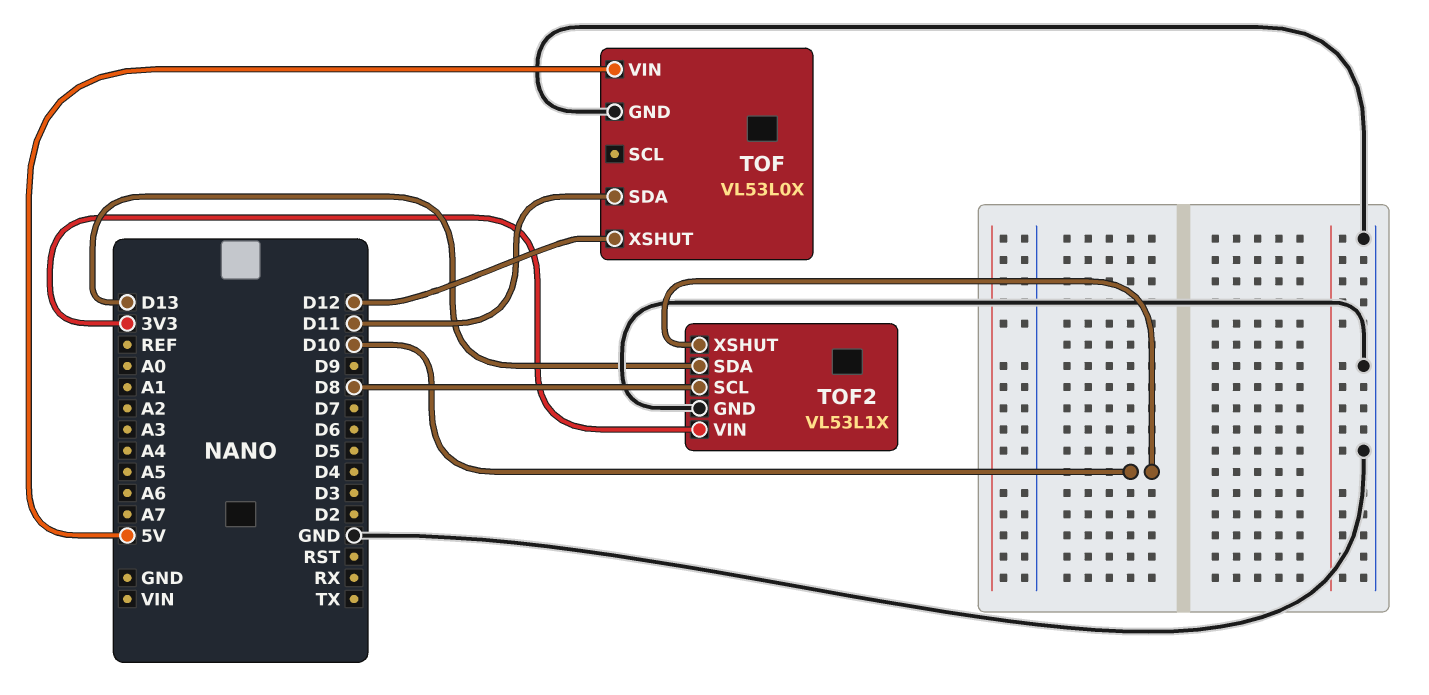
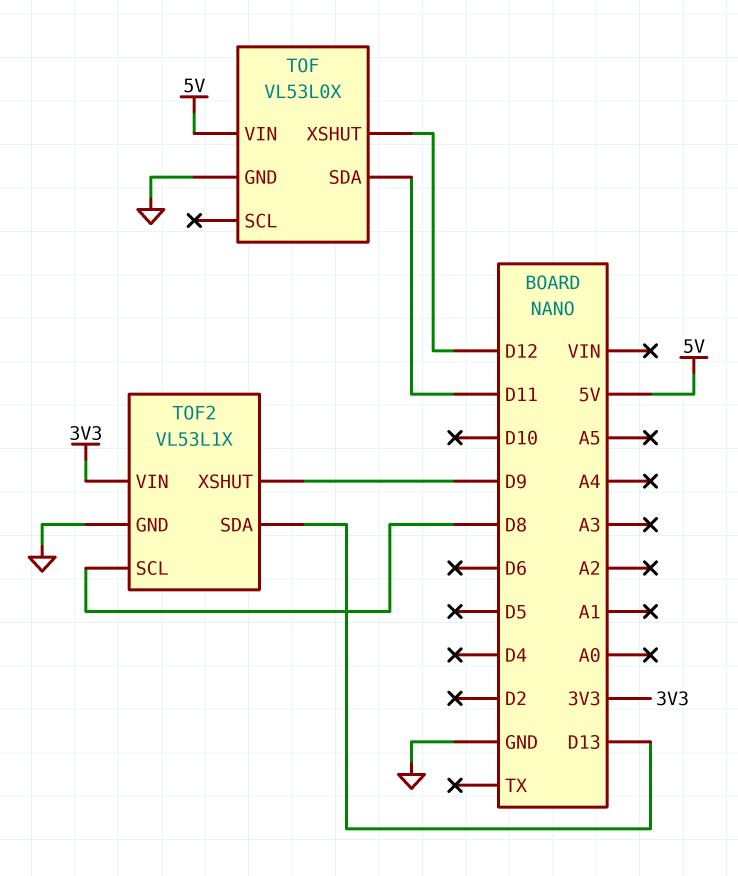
TOF2 pin XSHUT: D10 -> D9

